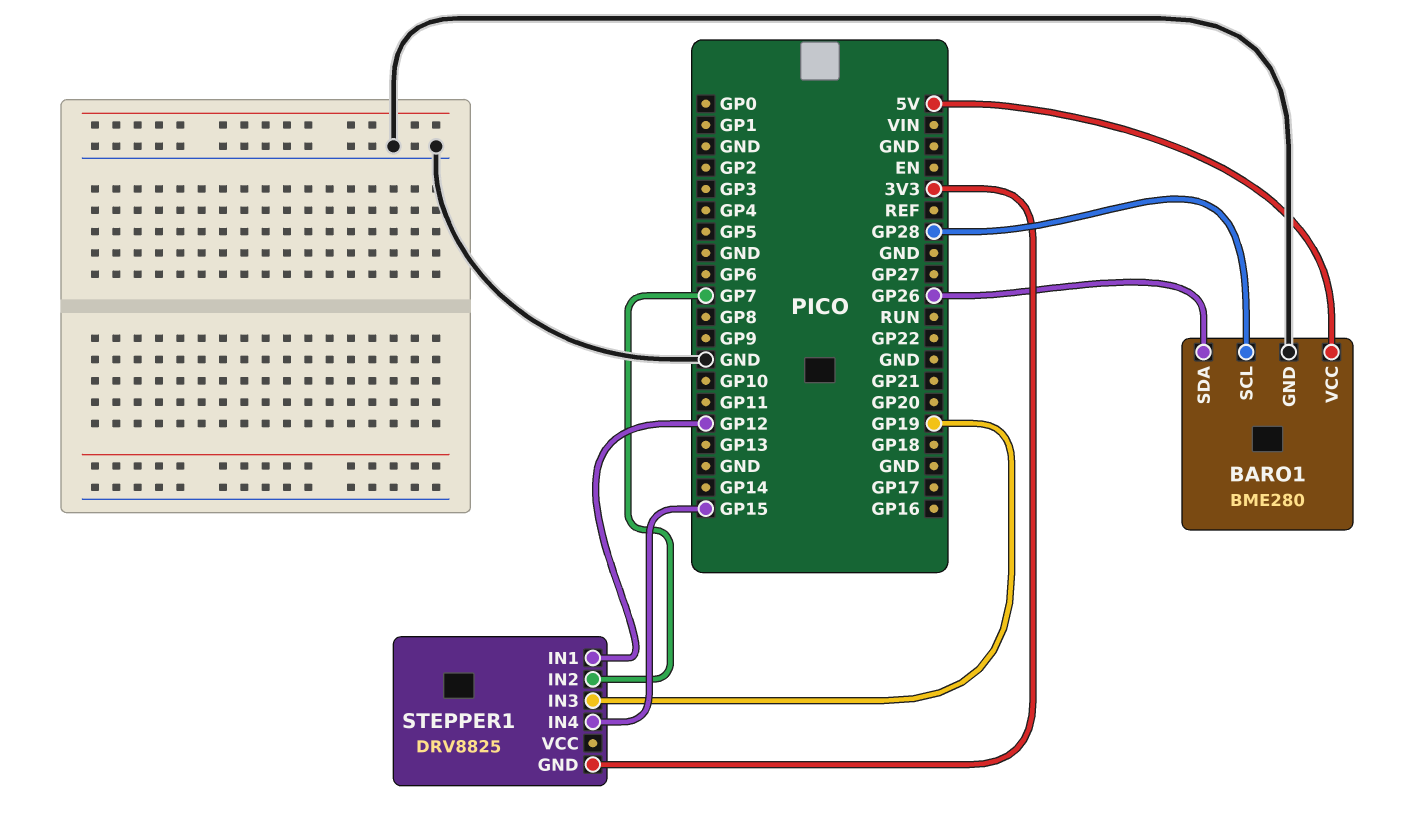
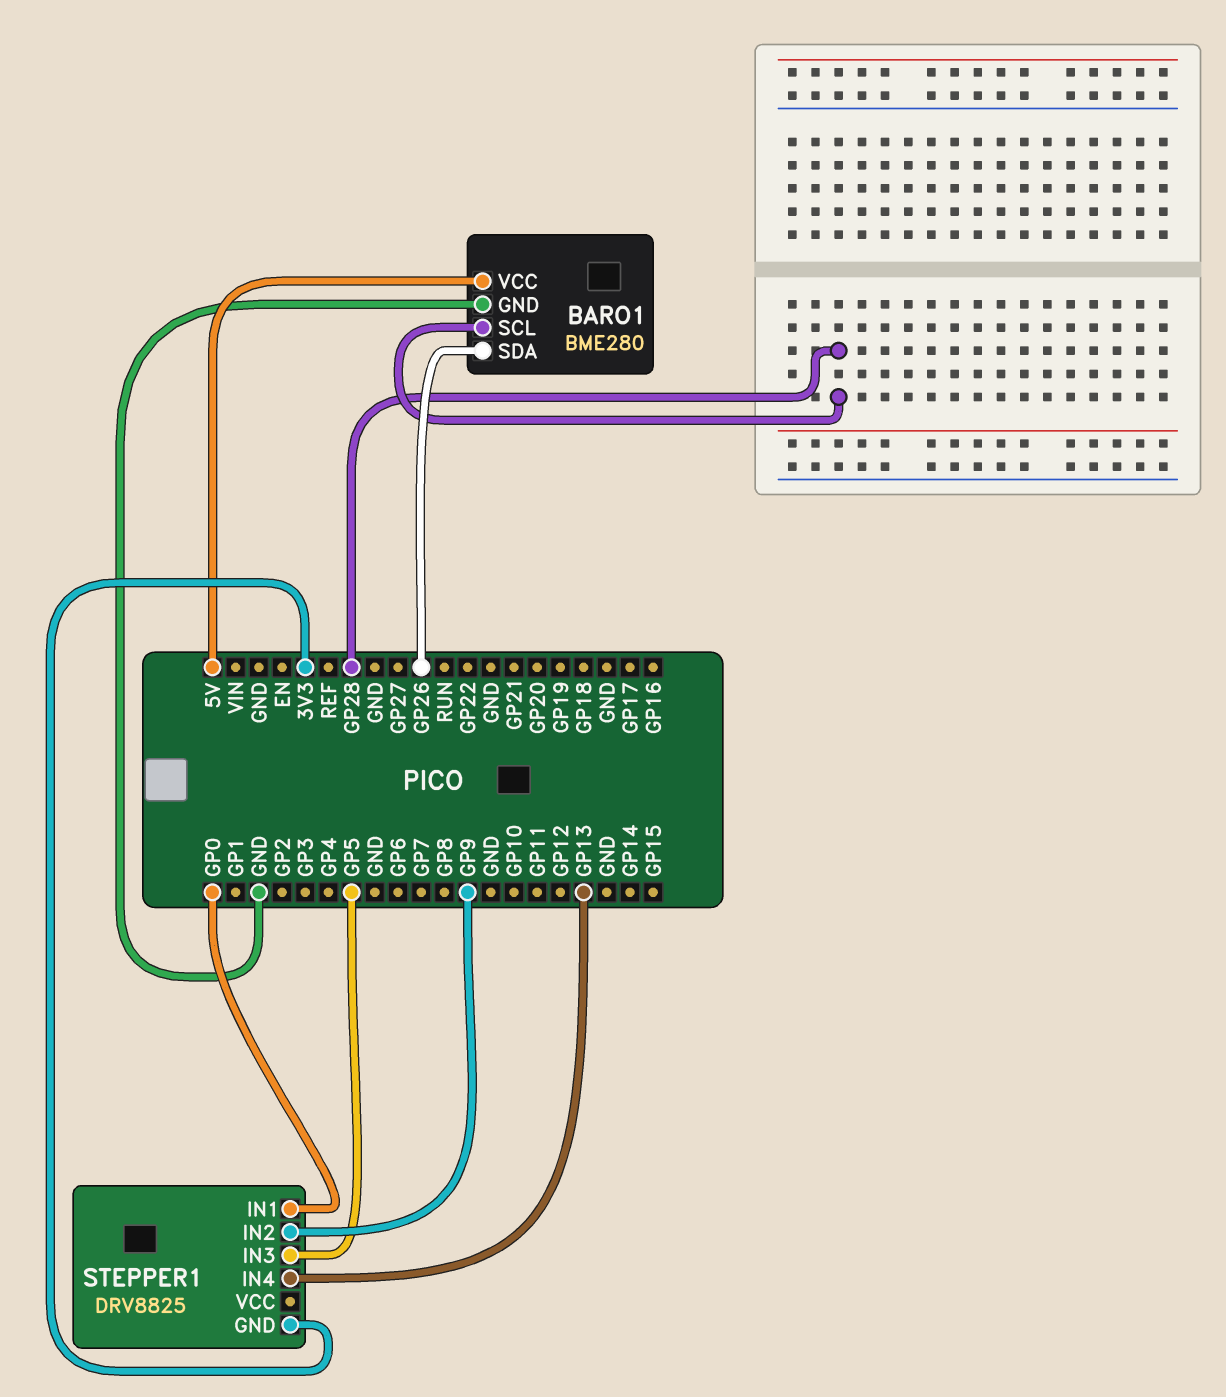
STEPPER1 pin IN1: GP12 -> GP0
STEPPER1 pin IN2: GP7 -> GP9
STEPPER1 pin IN3: GP19 -> GP5
STEPPER1 pin IN4: GP15 -> GP13

